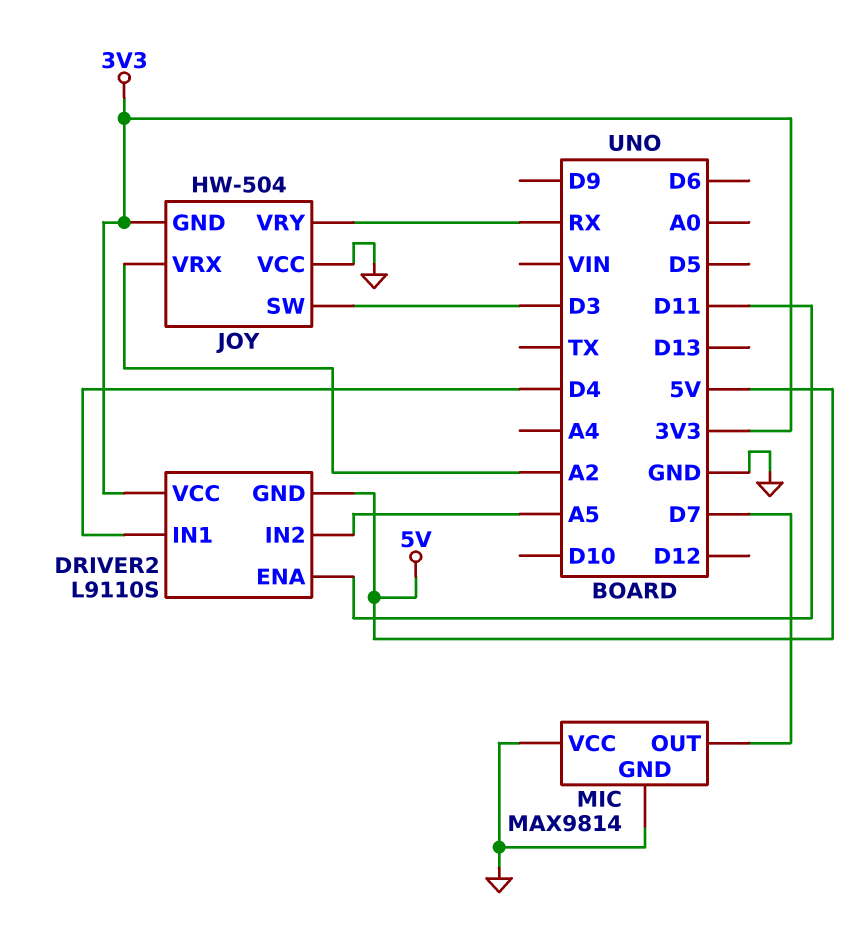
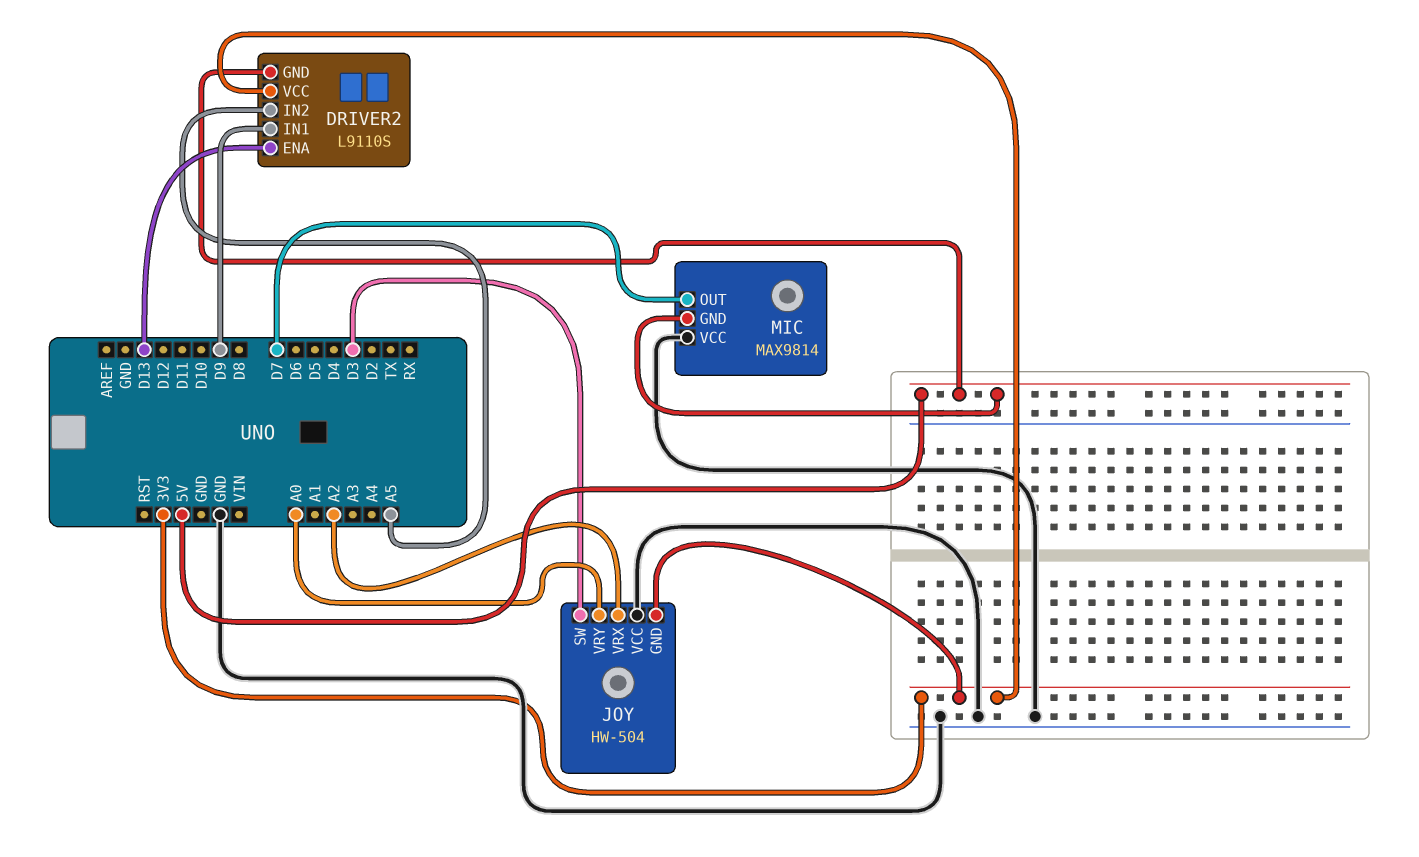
DRIVER2 pin ENA: D11 -> D13
DRIVER2 pin IN1: D4 -> D9
JOY pin VRY: RX -> A0
MIC pin GND: GND -> 5V

